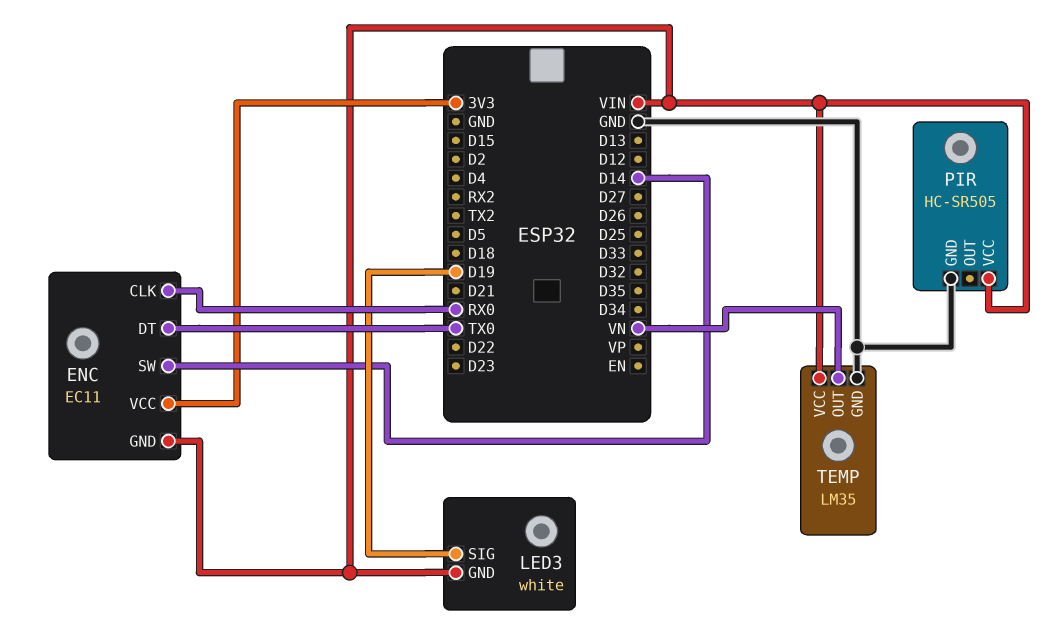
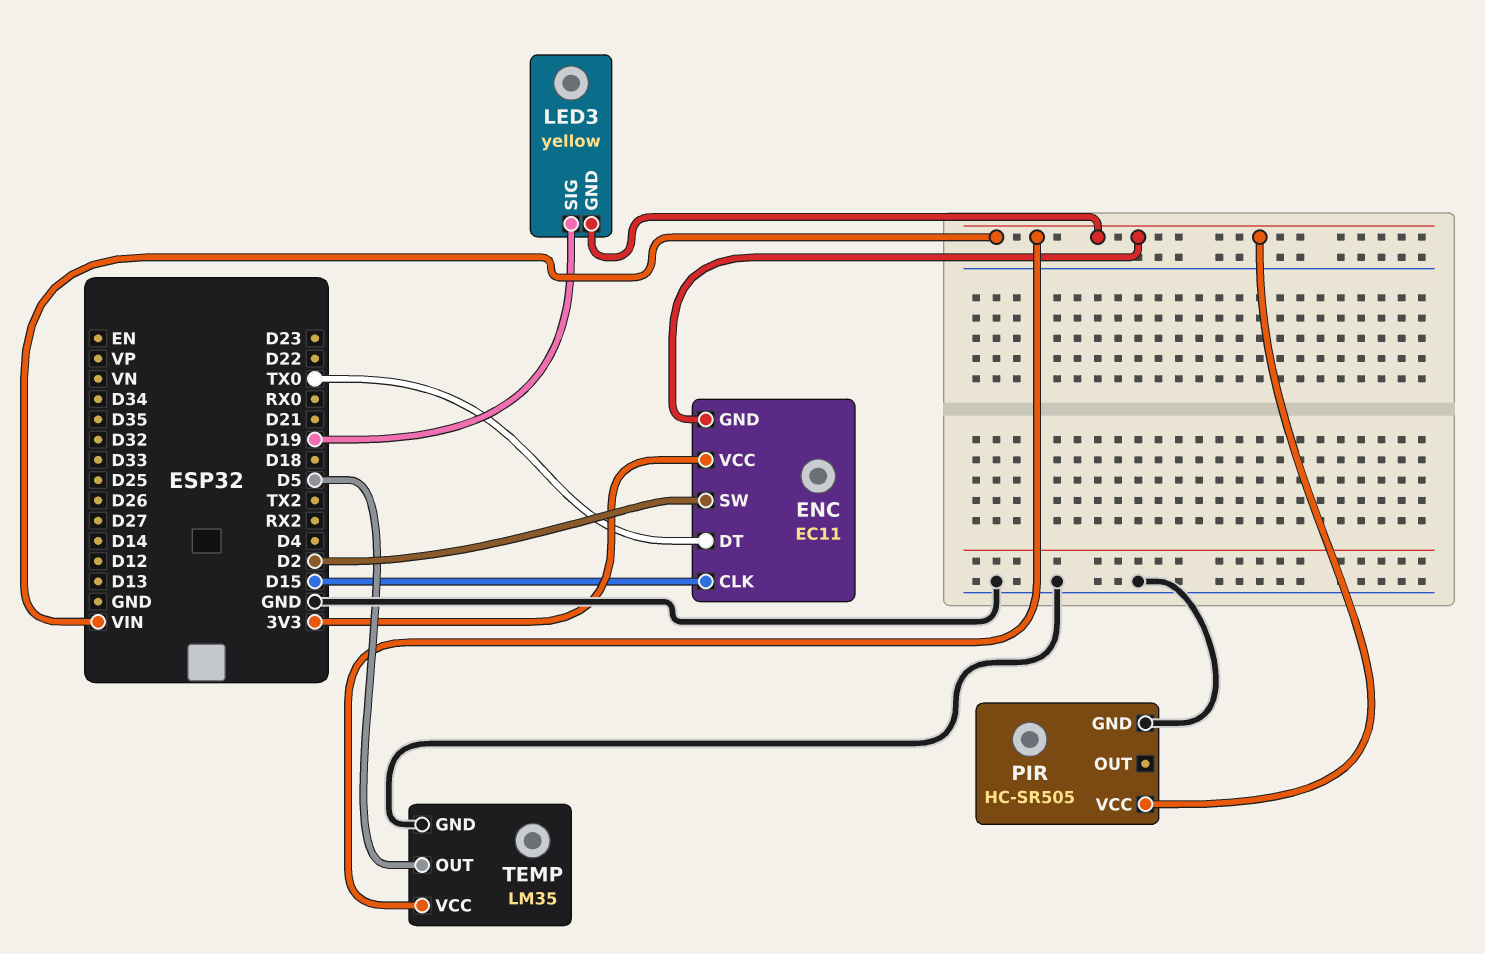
ENC pin CLK: RX0 -> D15
ENC pin SW: D14 -> D2
LED3: white -> yellow
TEMP pin OUT: VN -> D5

